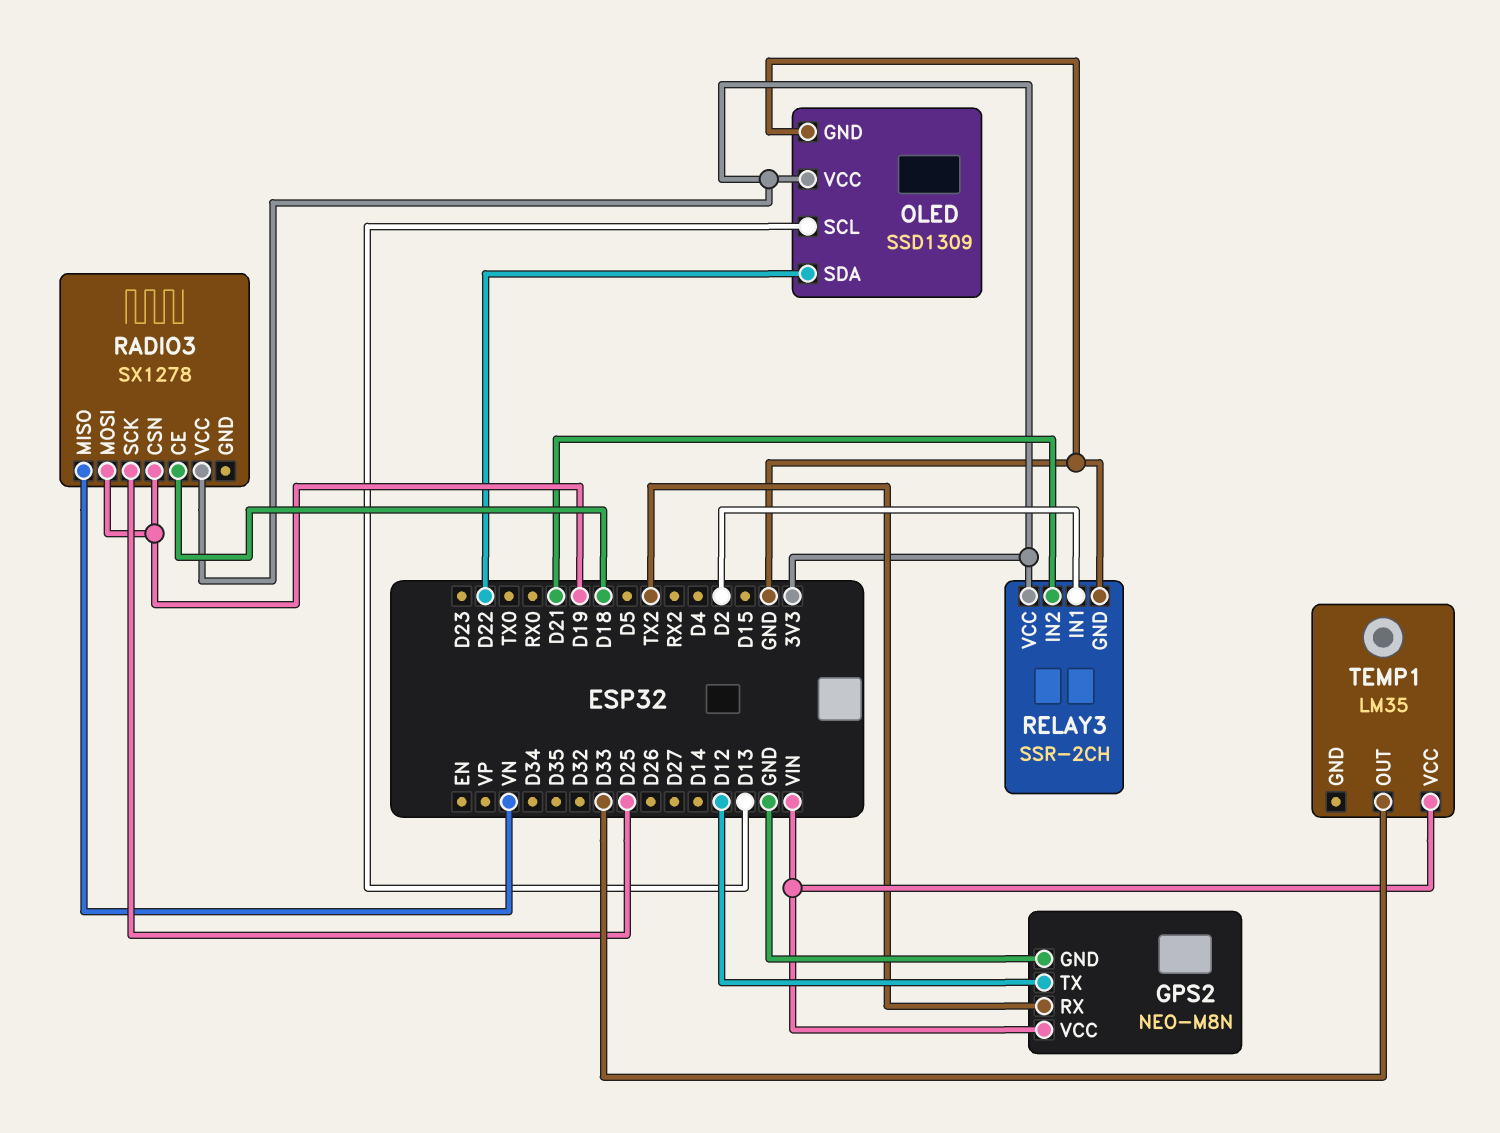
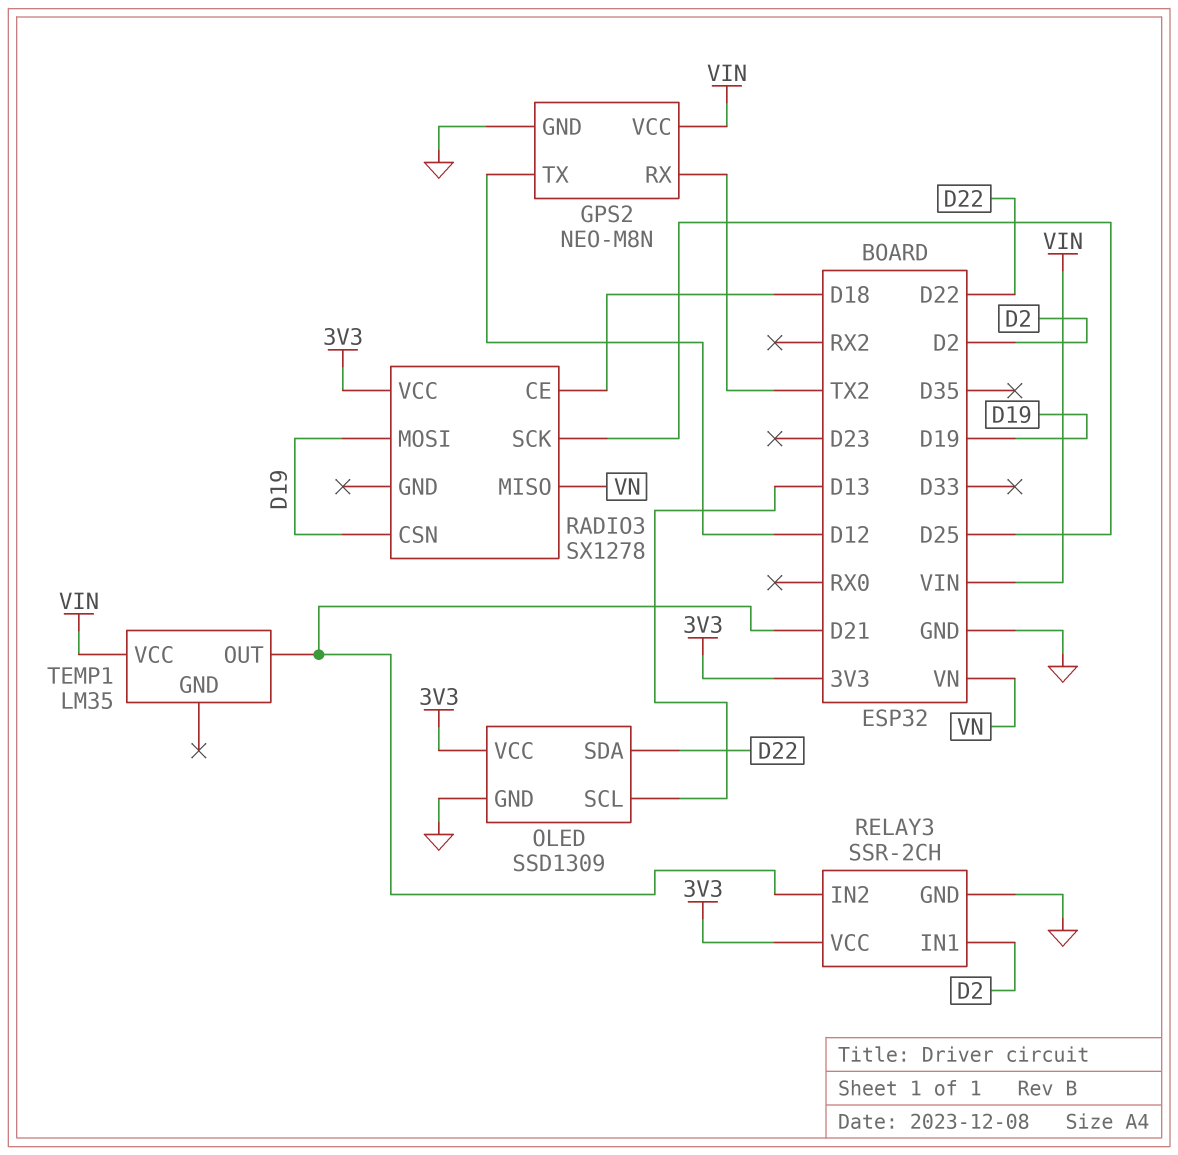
TEMP1 pin OUT: D33 -> D21

